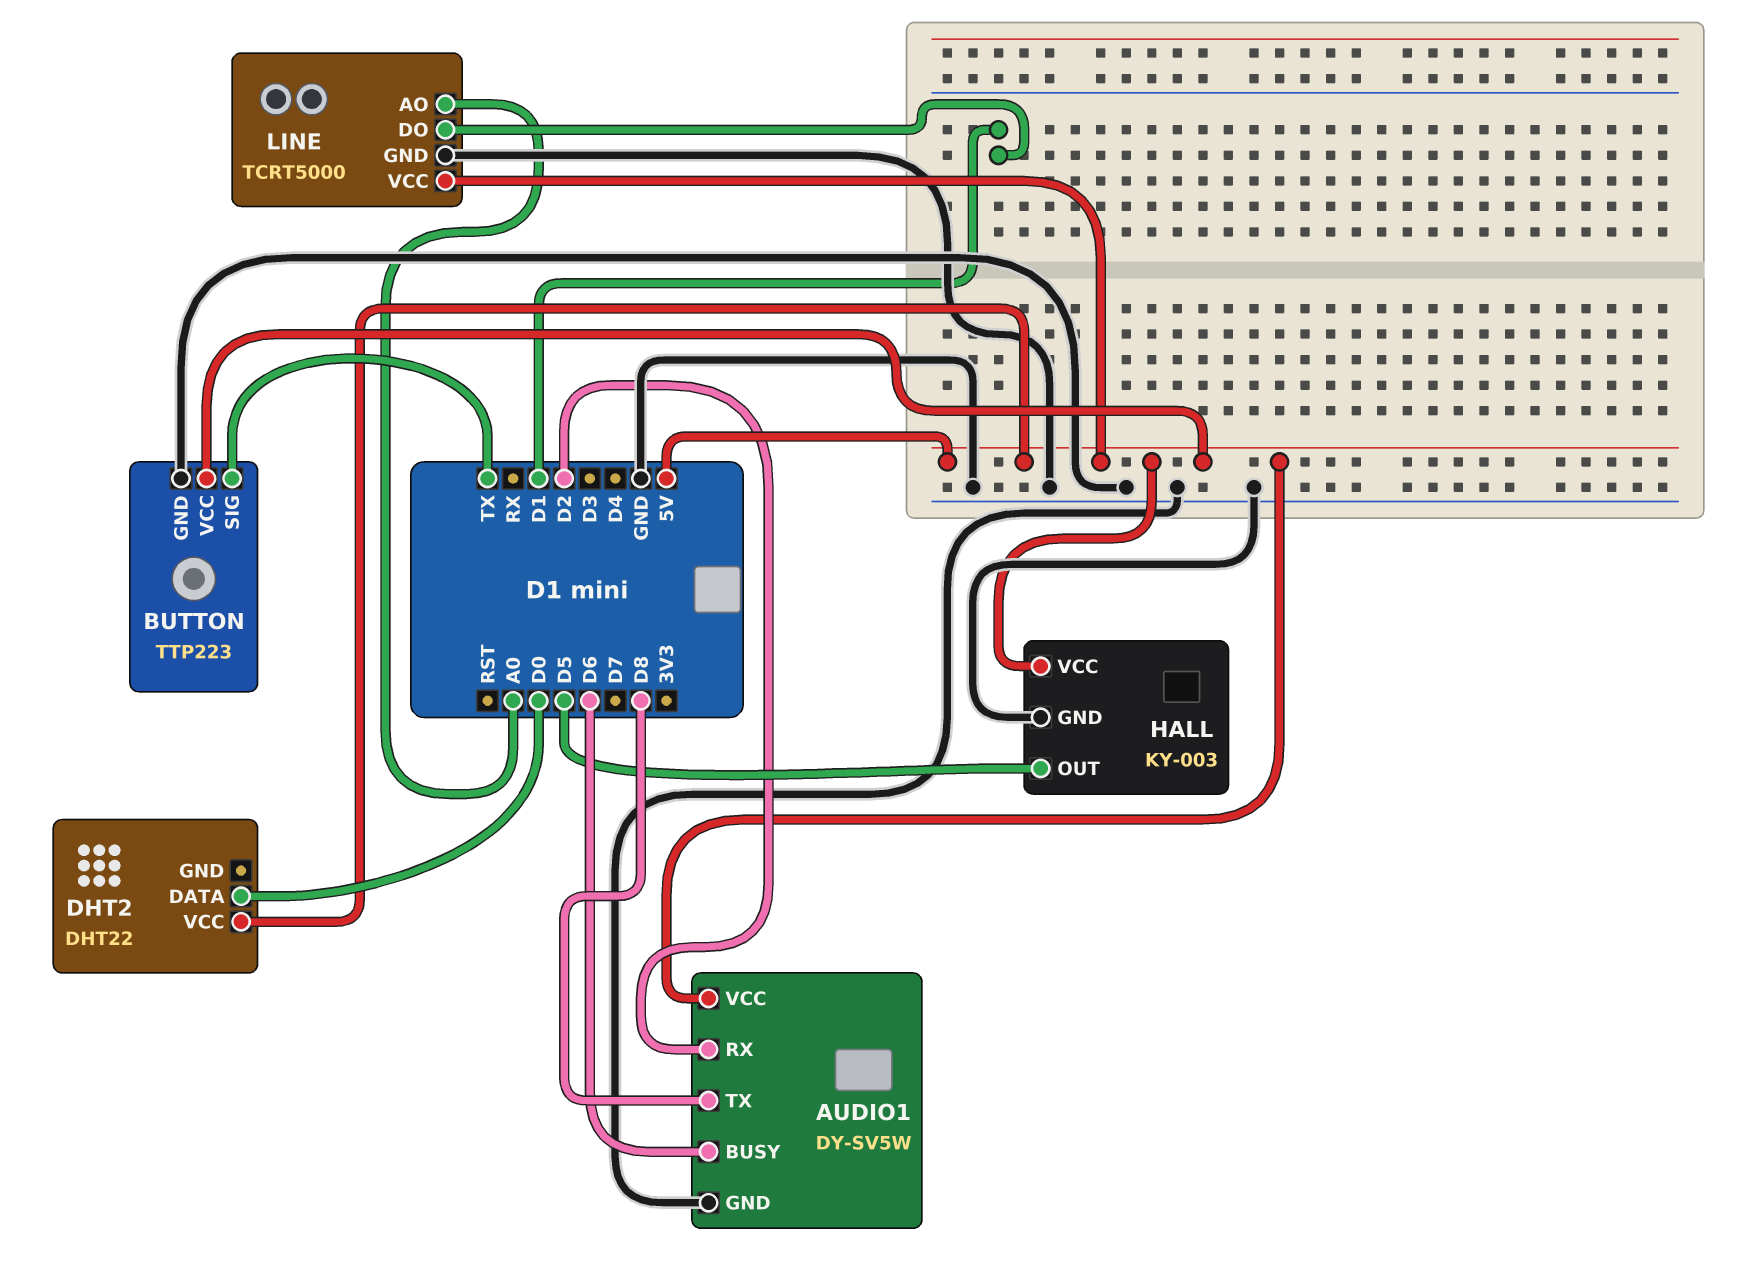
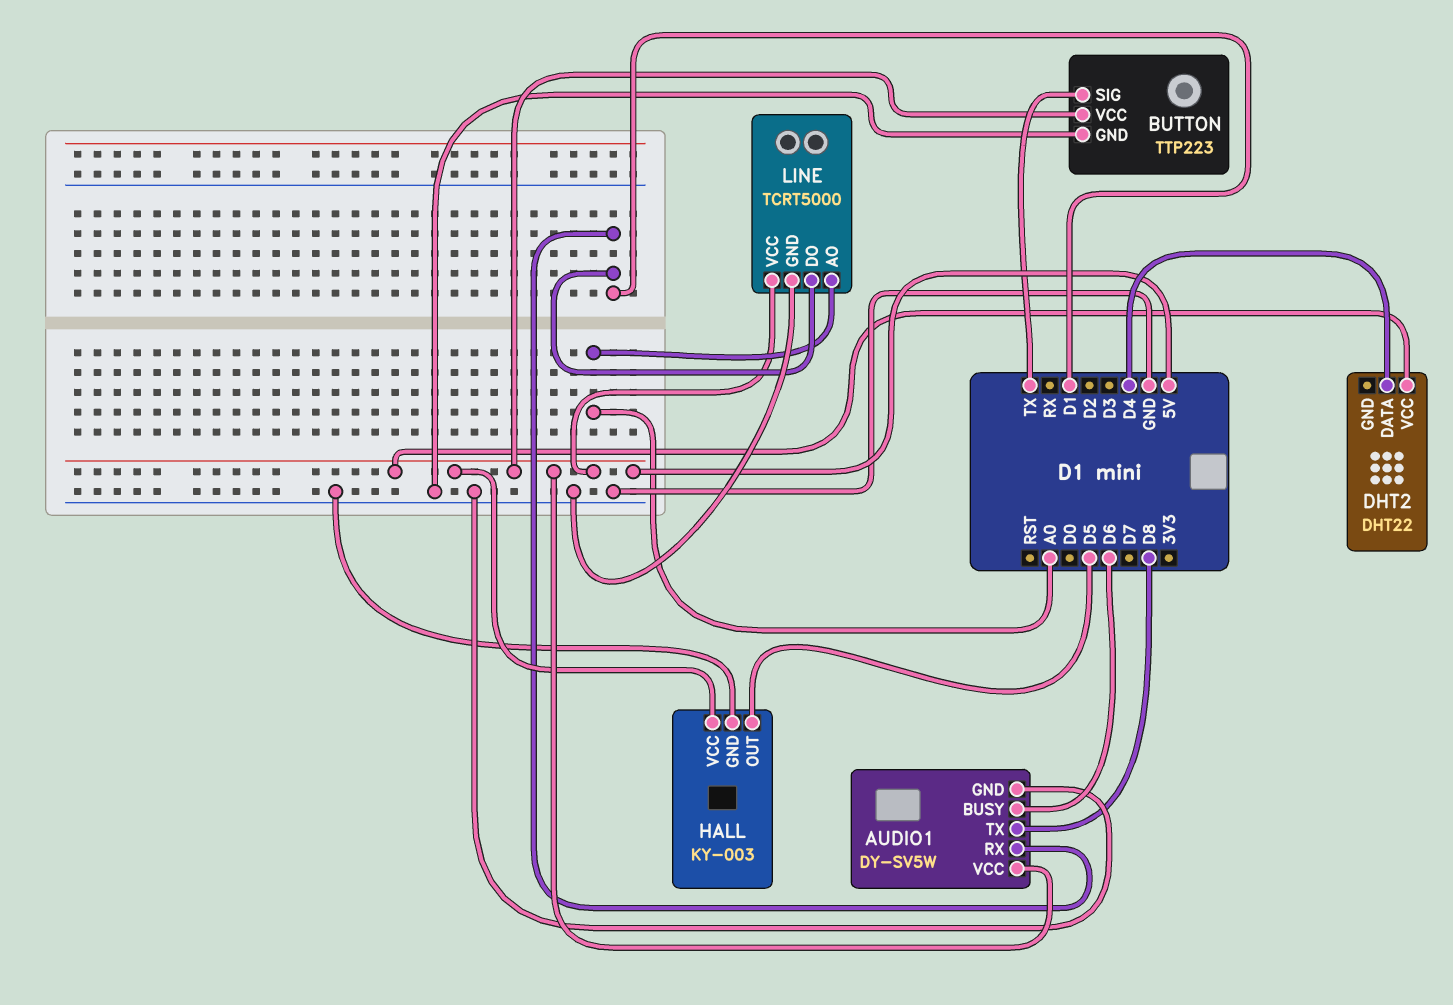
AUDIO1 pin RX: D2 -> D1
DHT2 pin DATA: D0 -> D4

